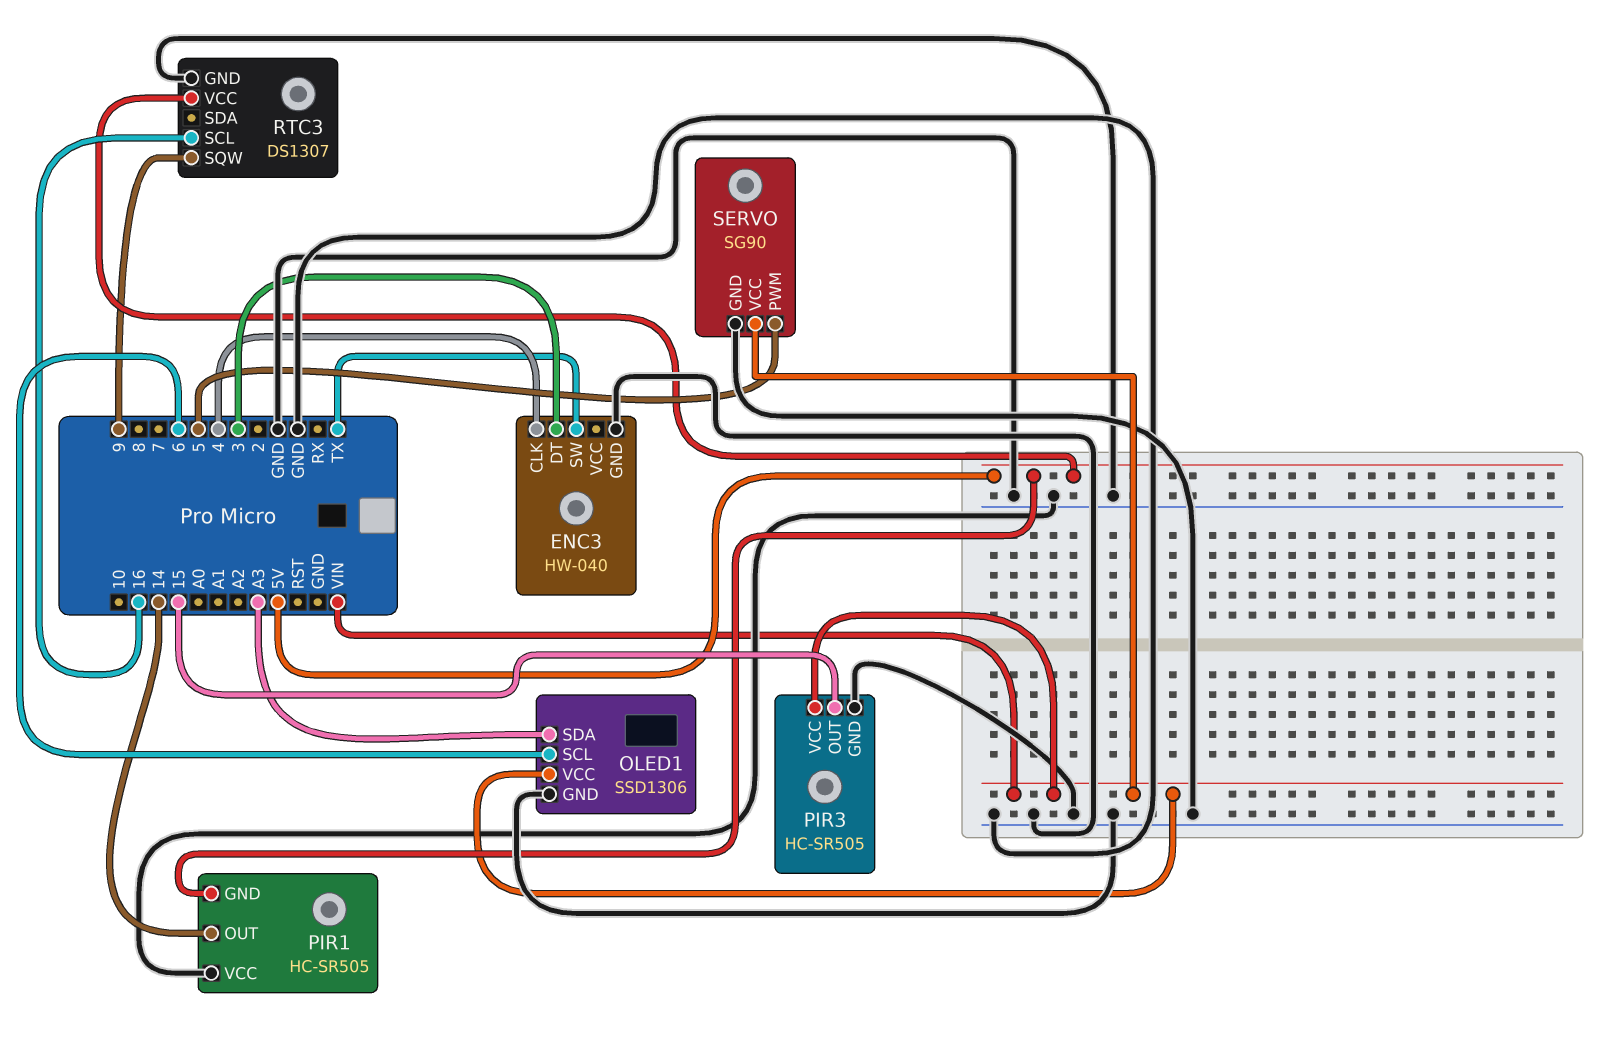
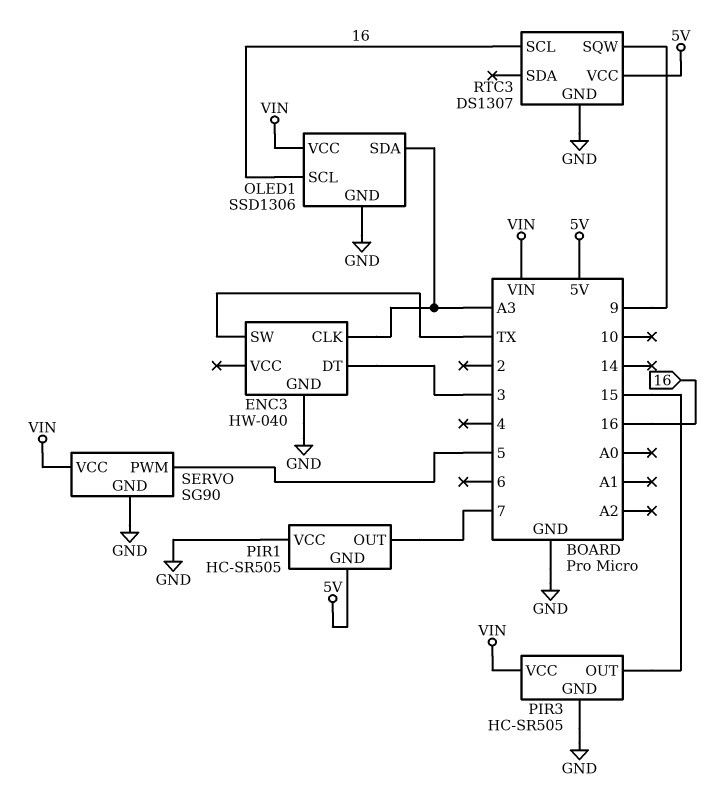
ENC3 pin CLK: 4 -> A3
OLED1 pin SCL: 6 -> 16
PIR1 pin OUT: 14 -> 7

